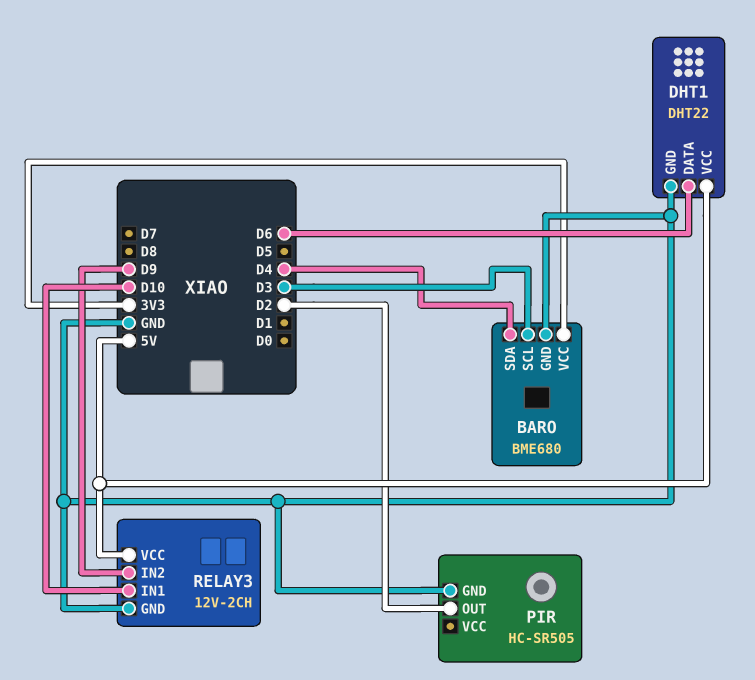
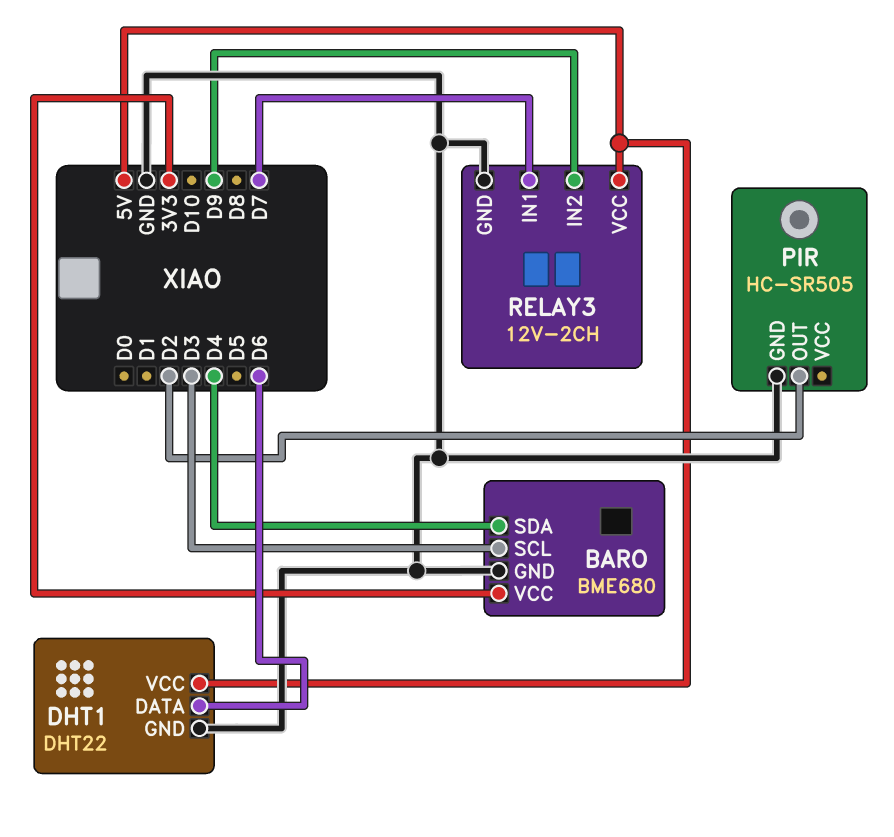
RELAY3 pin IN1: D10 -> D7

